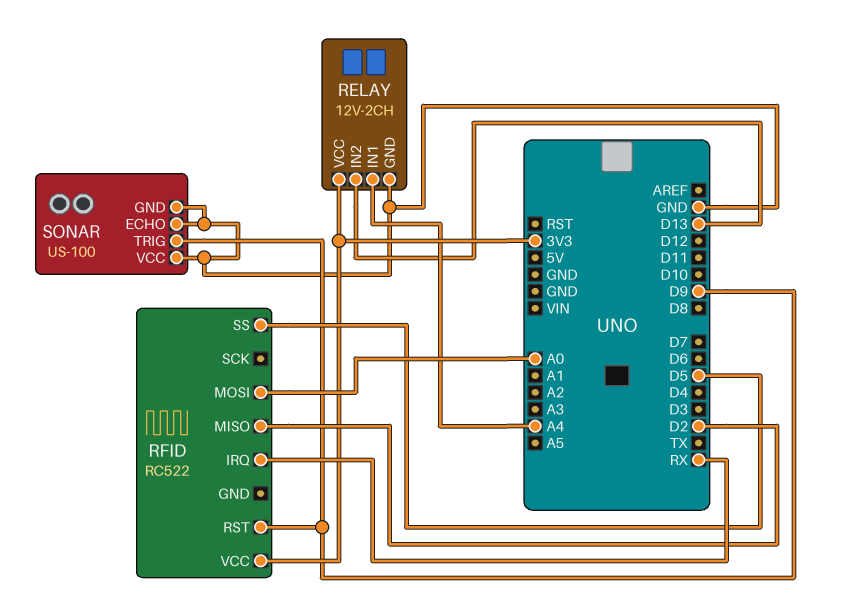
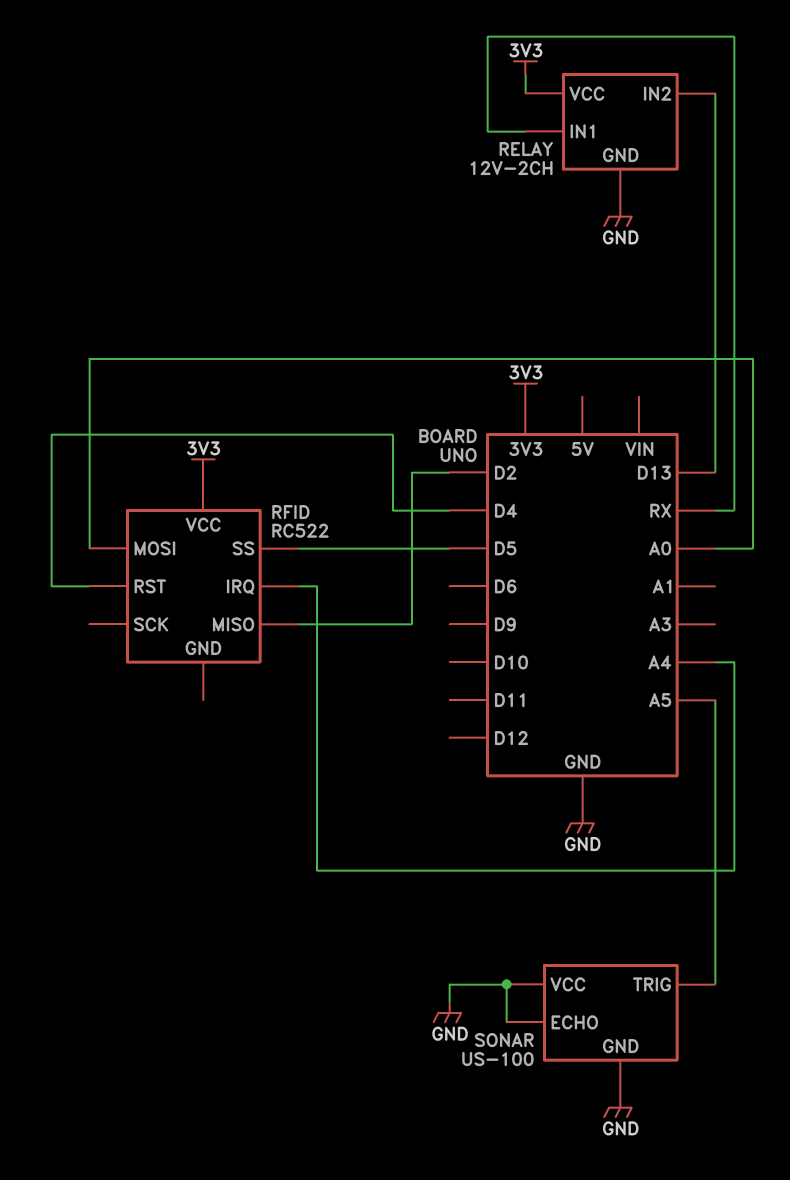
RELAY pin IN1: A4 -> RX
RFID pin IRQ: RX -> A4
RFID pin RST: D9 -> D4
SONAR pin TRIG: D9 -> A5

